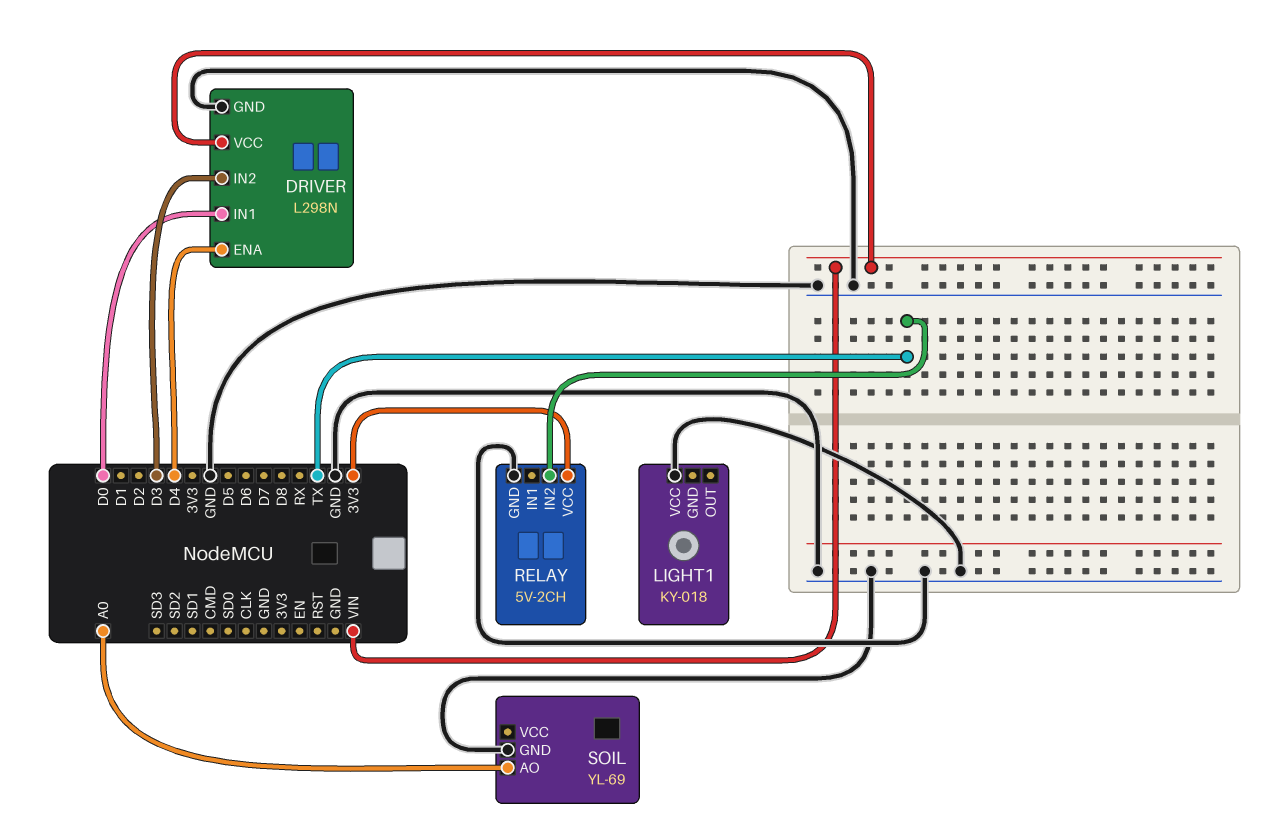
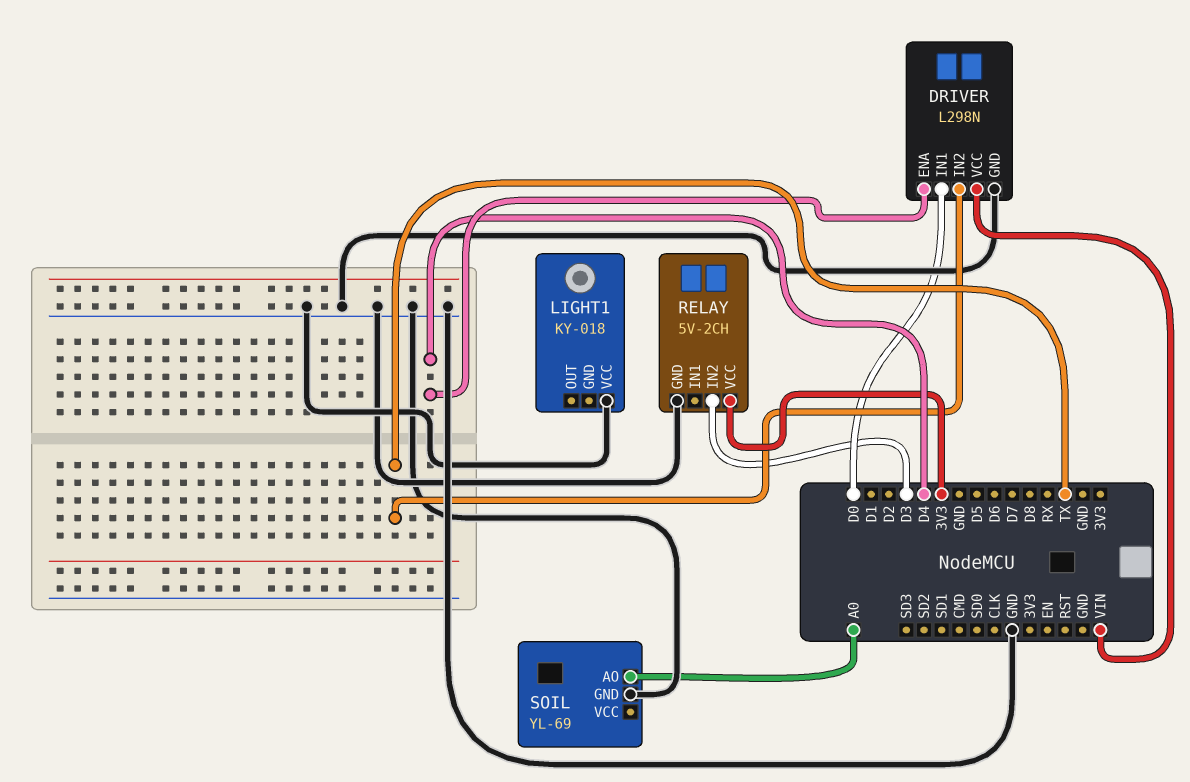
DRIVER pin IN2: D3 -> TX
RELAY pin IN2: TX -> D3

